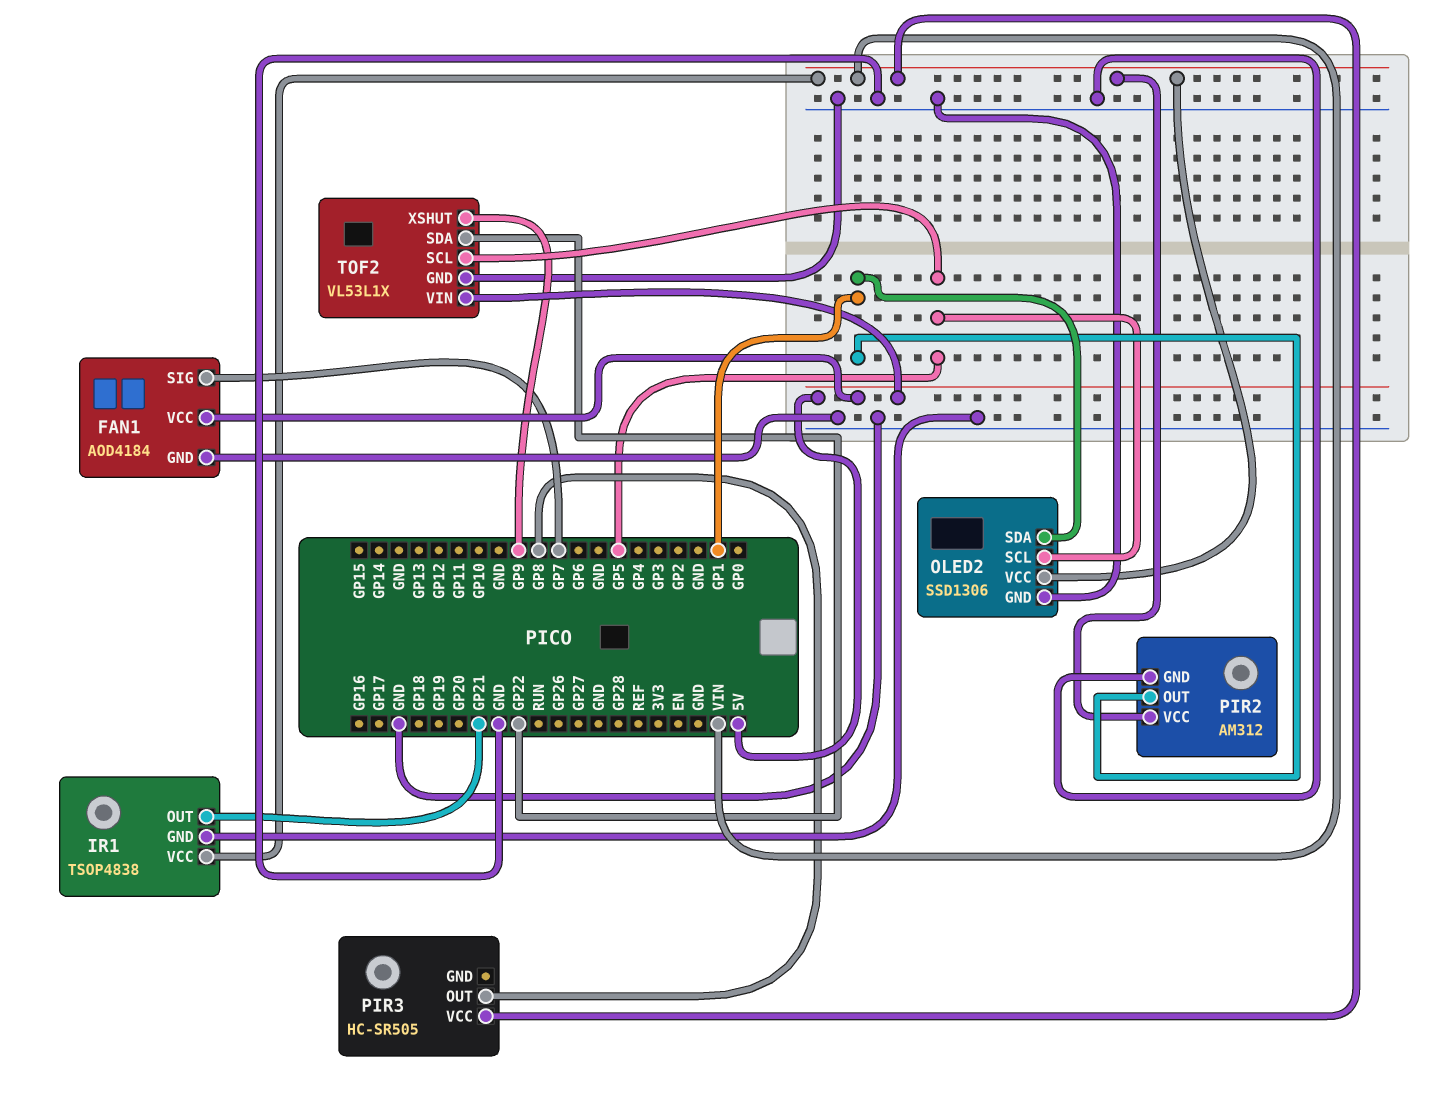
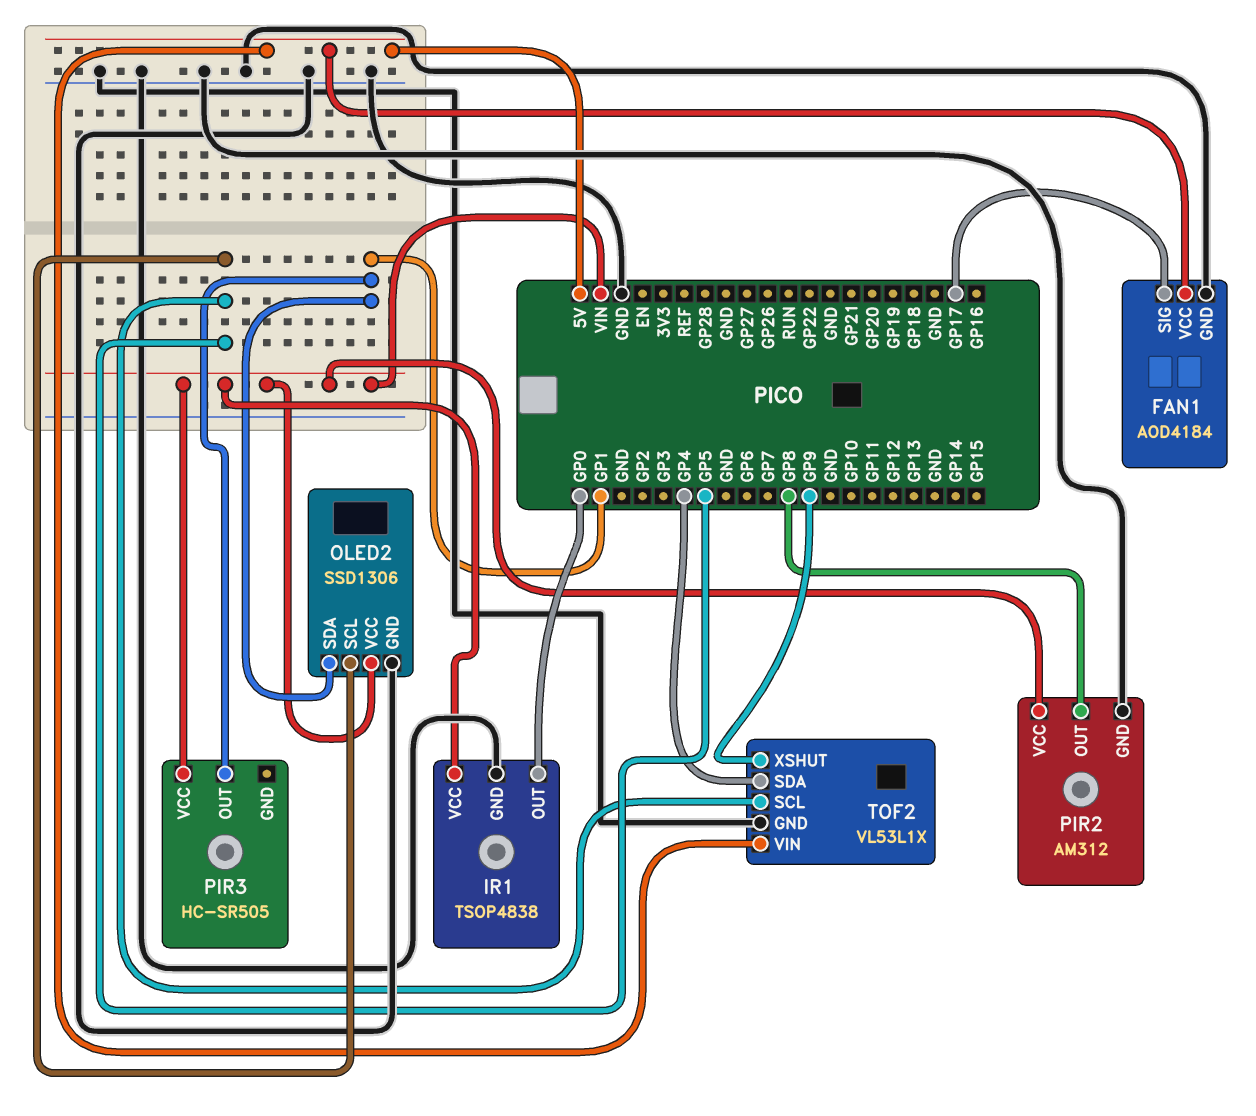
FAN1 pin SIG: GP7 -> GP17
IR1 pin OUT: GP21 -> GP0
PIR2 pin OUT: GP1 -> GP8
PIR3 pin OUT: GP8 -> GP1
TOF2 pin SDA: GP22 -> GP4

